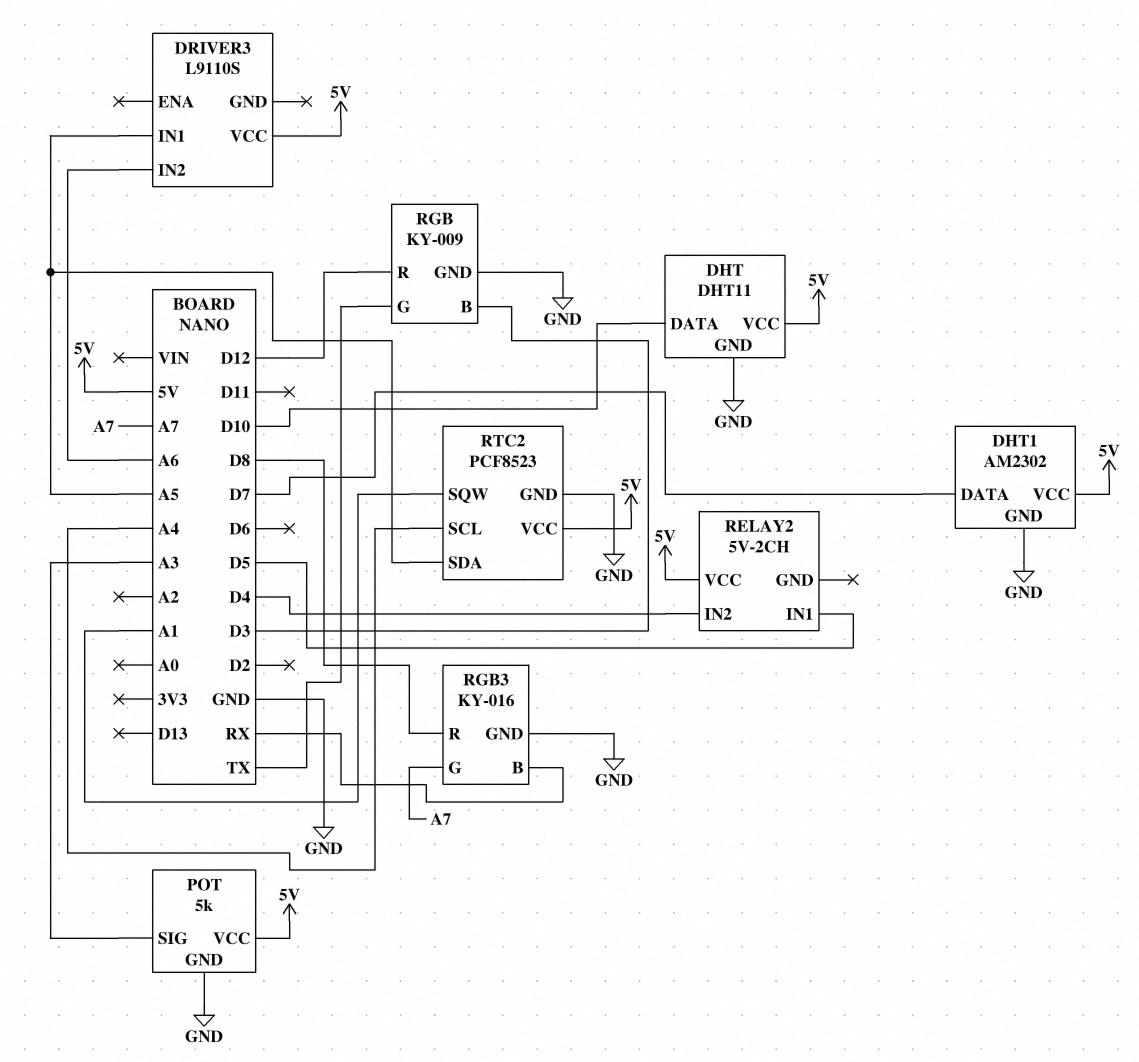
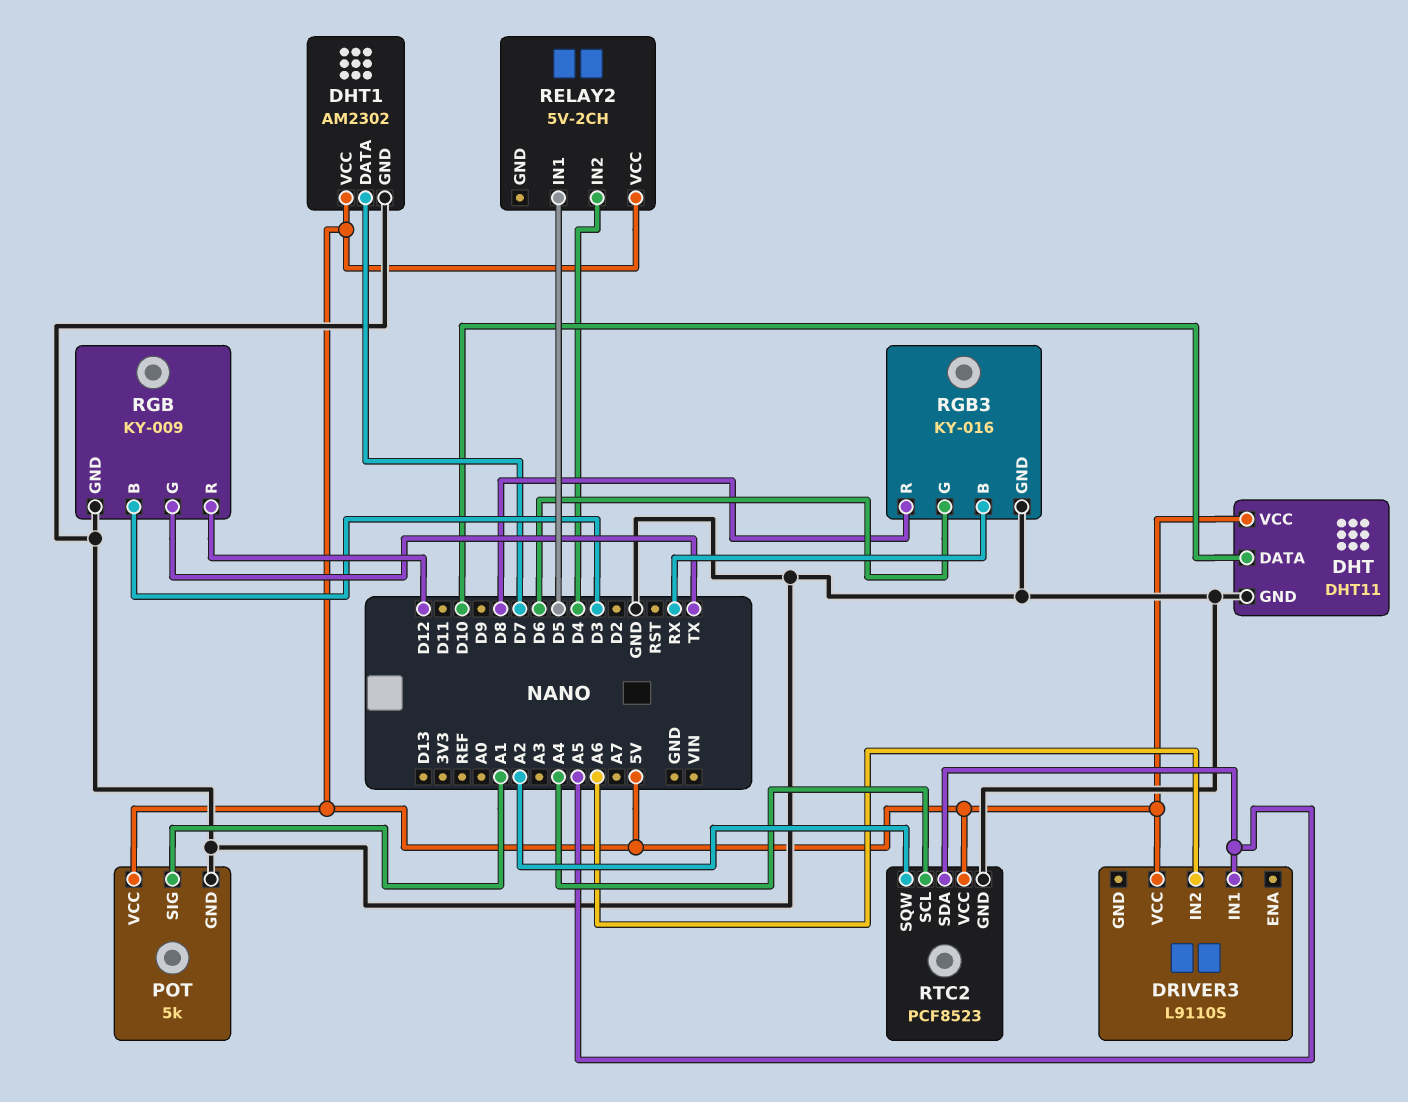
POT pin SIG: A3 -> A1
RGB3 pin G: A7 -> D6
RTC2 pin SQW: A1 -> A2

